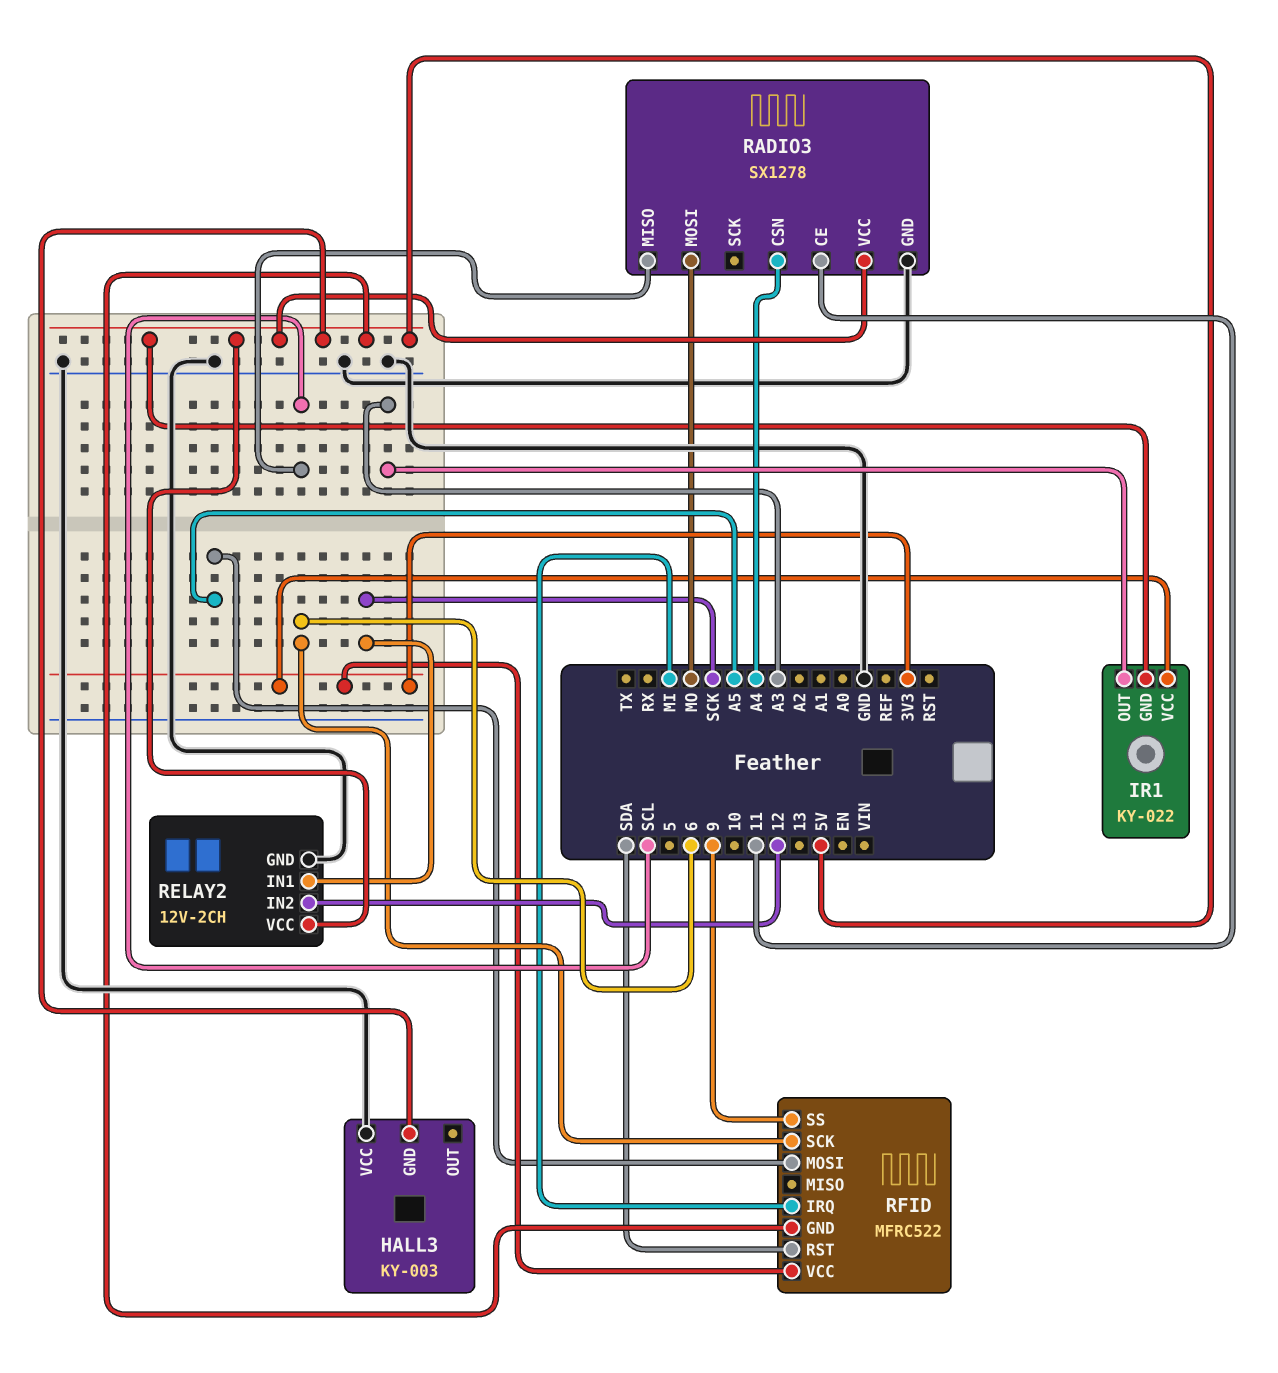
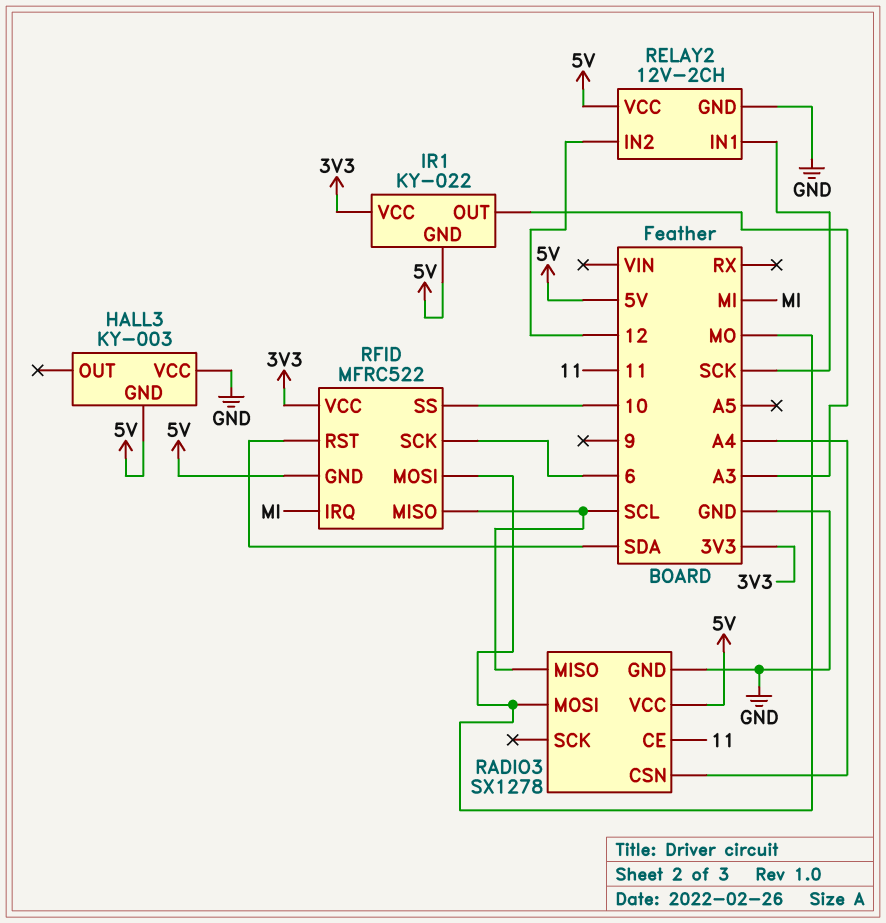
RFID pin MISO: none -> SCL
RFID pin MOSI: A5 -> MO
RFID pin SS: 9 -> 10

